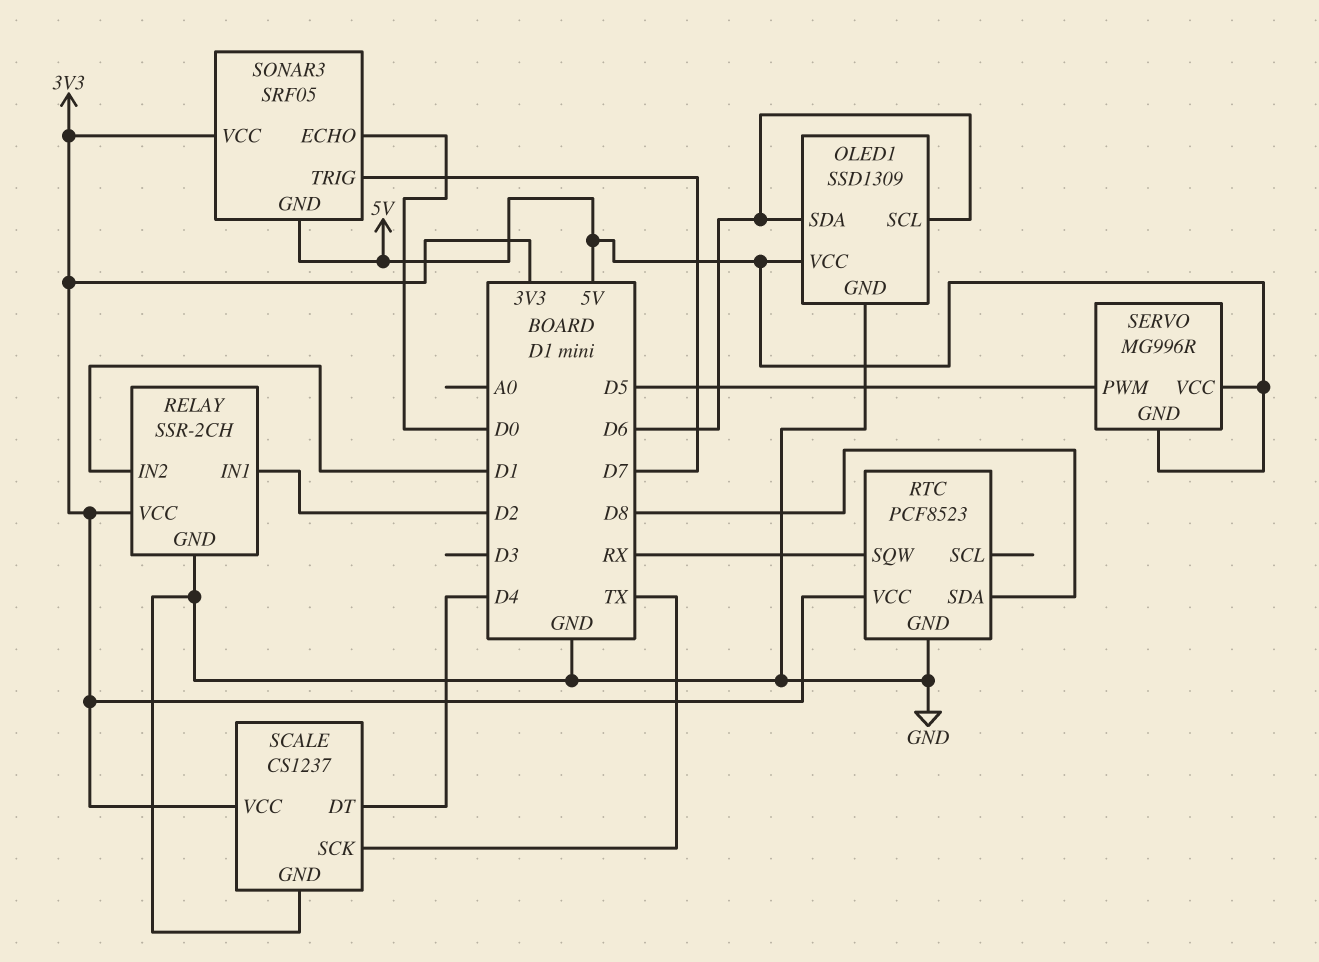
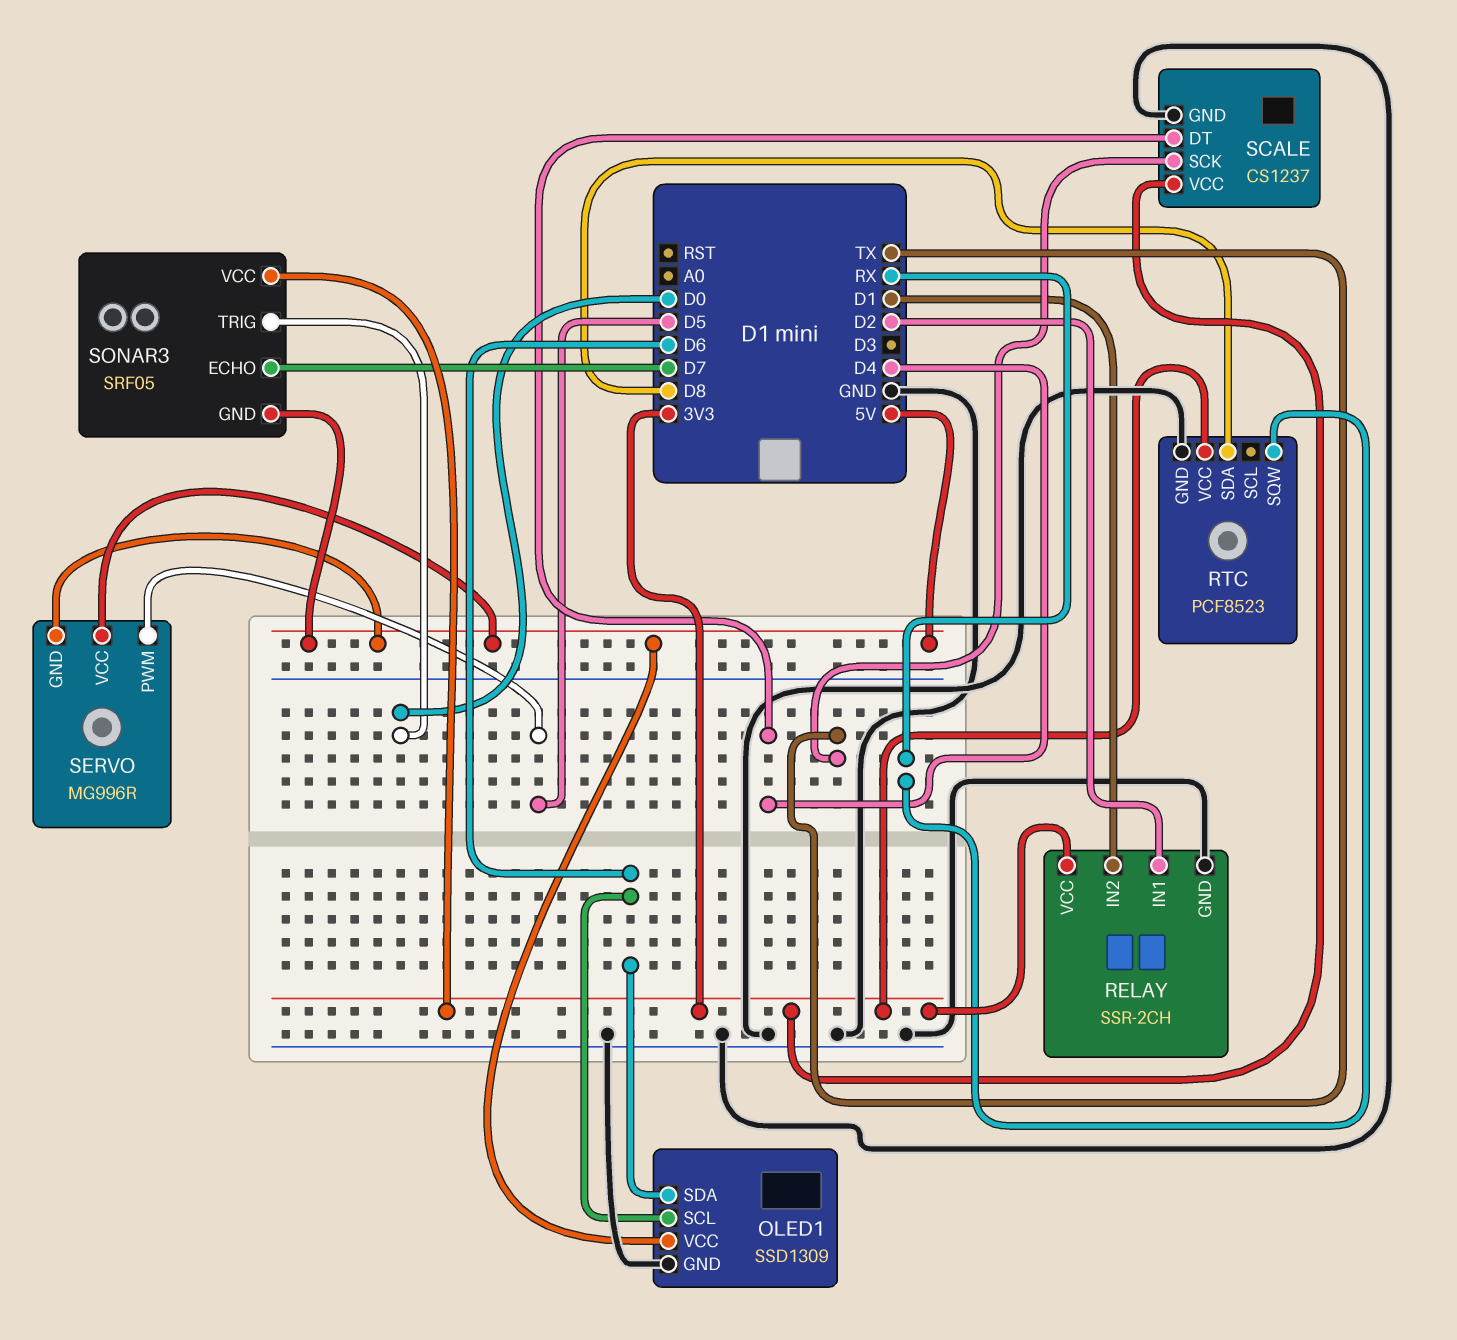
SONAR3 pin ECHO: D0 -> D7
SONAR3 pin TRIG: D7 -> D0

